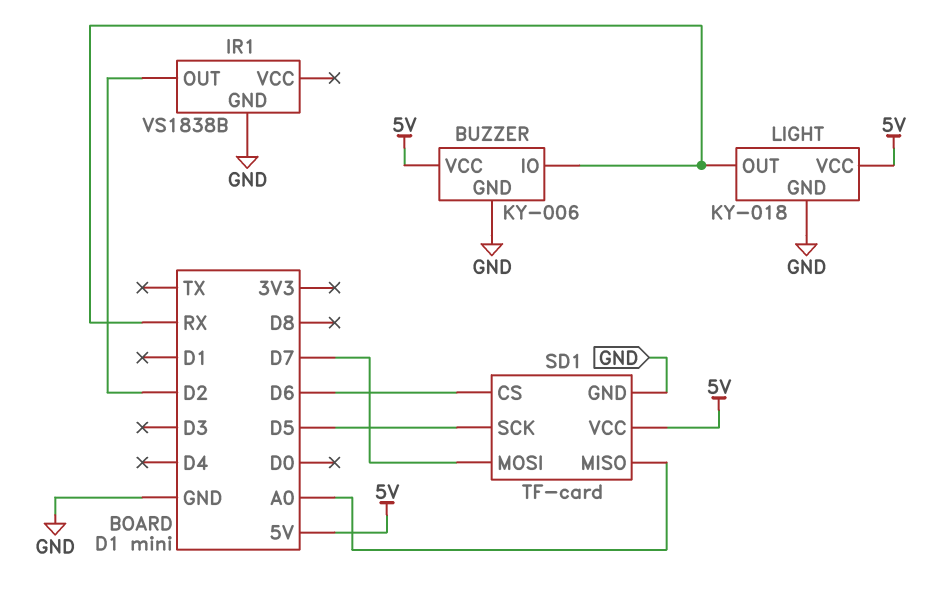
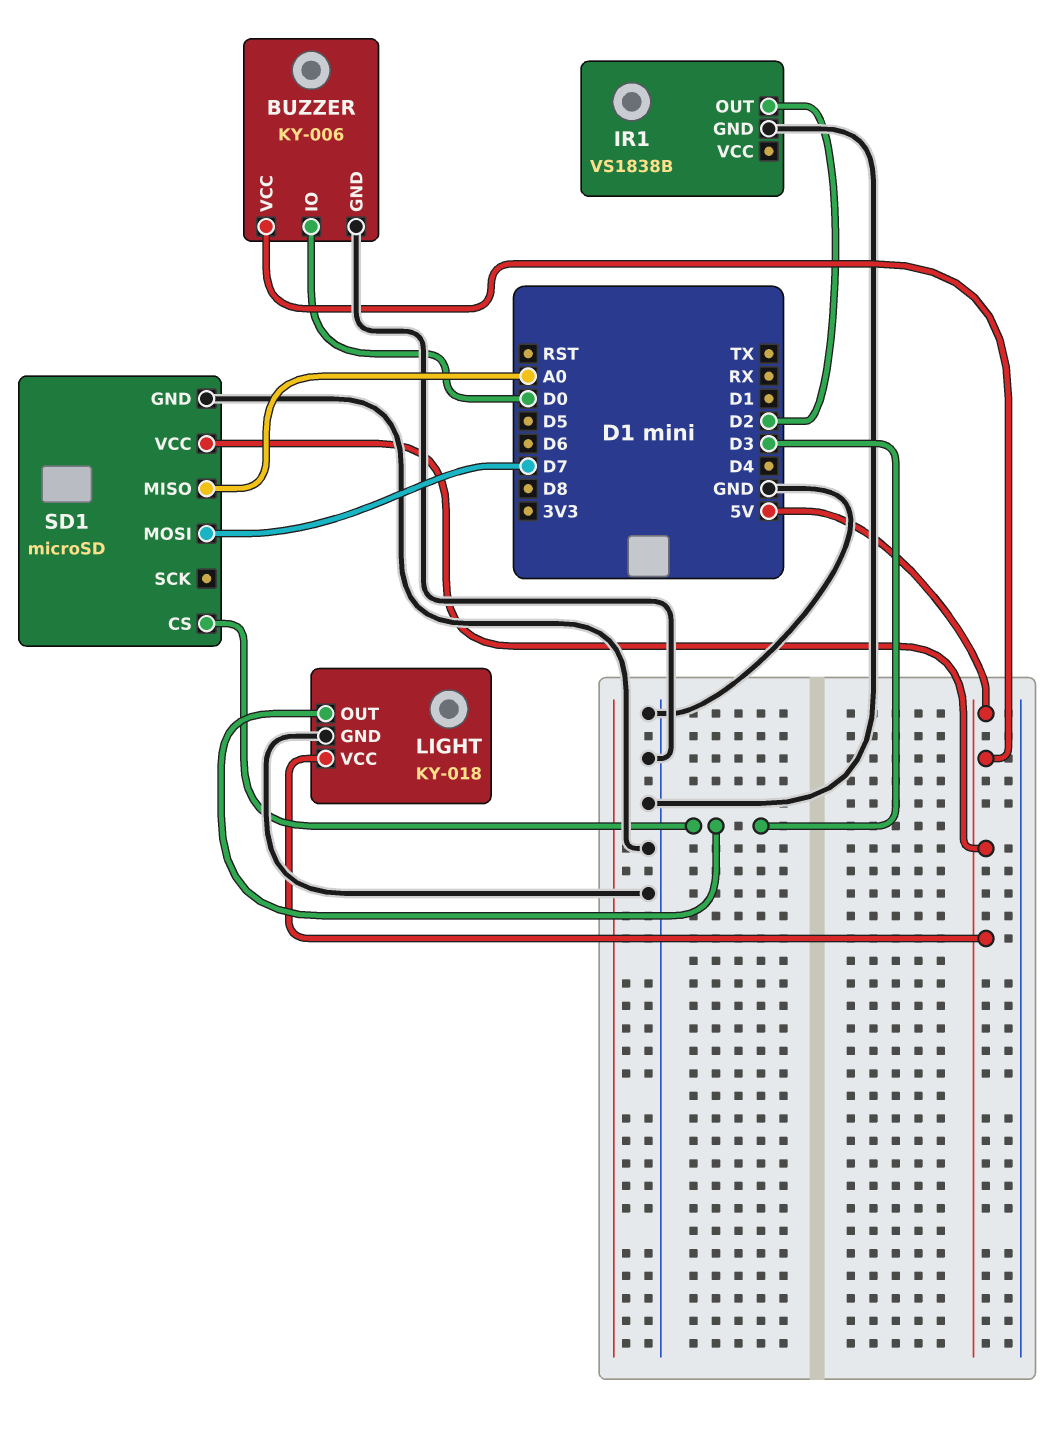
BUZZER pin IO: RX -> D0
LIGHT pin OUT: RX -> D3
SD1: TF-card -> microSD
SD1 pin CS: D6 -> D3
SD1 pin SCK: D5 -> none

